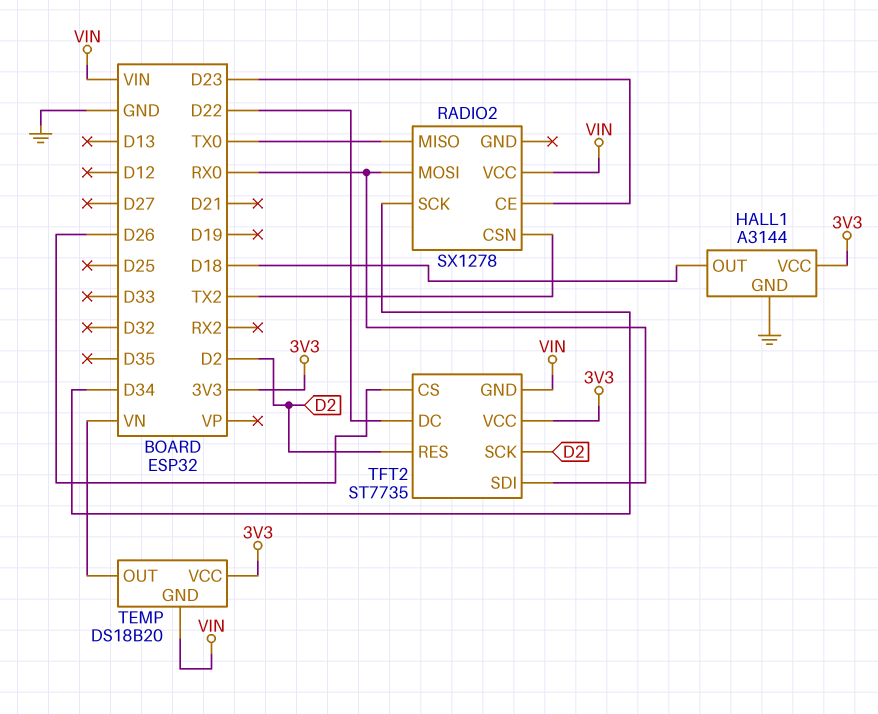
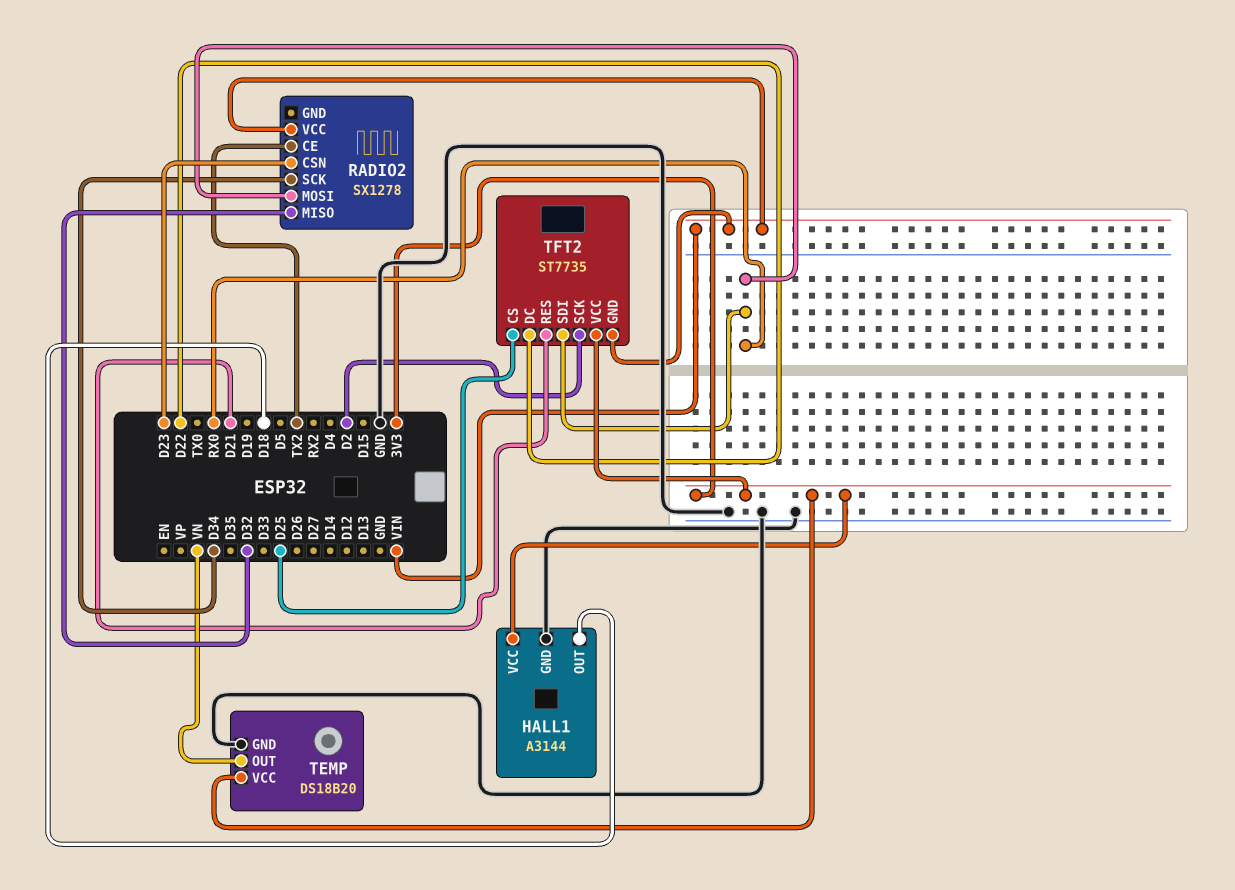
RADIO2 pin CE: D23 -> TX2
RADIO2 pin CSN: TX2 -> D23
RADIO2 pin MISO: TX0 -> D32
TEMP pin GND: VIN -> GND
TFT2 pin CS: D26 -> D25
TFT2 pin RES: D2 -> D21

